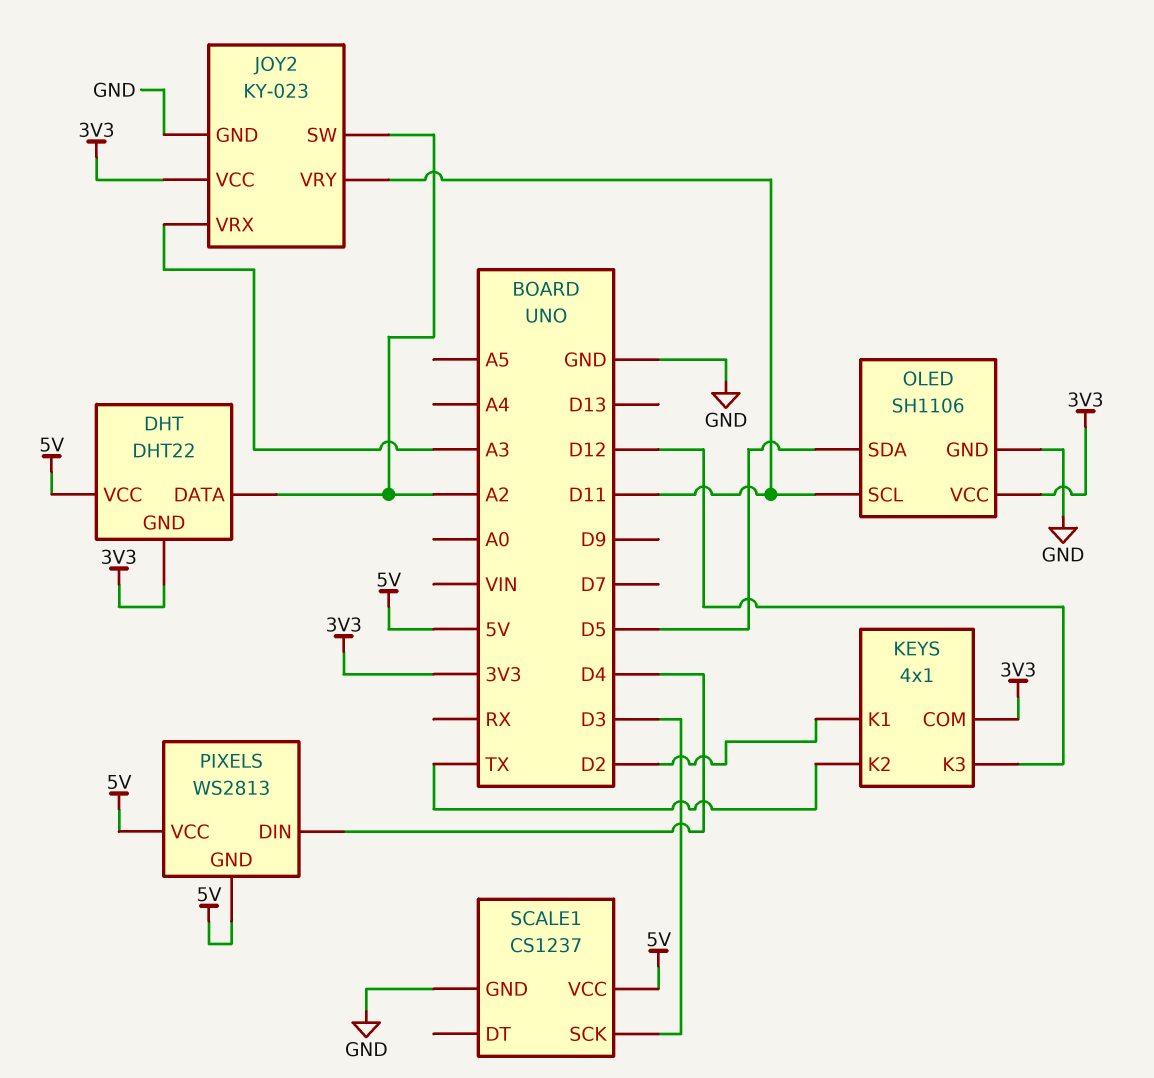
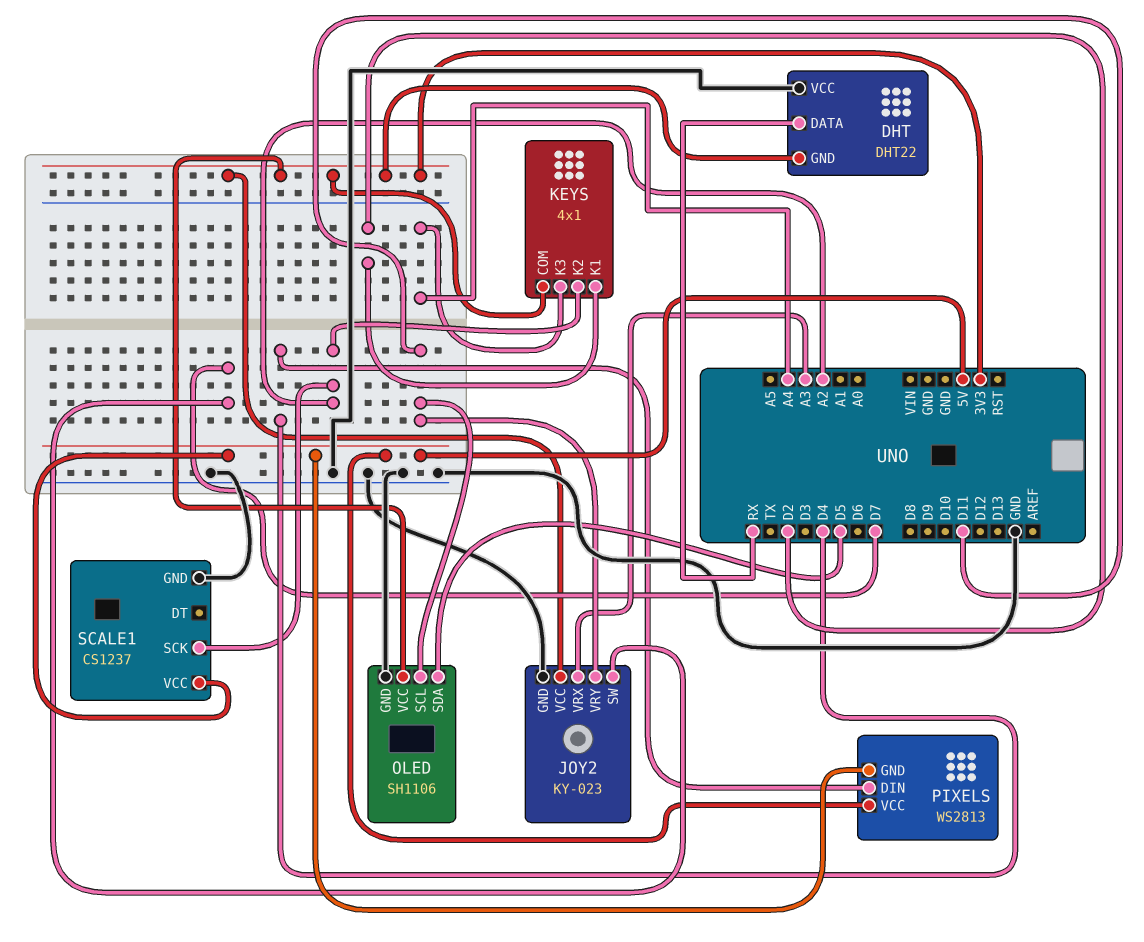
DHT pin DATA: A2 -> RX
DHT pin VCC: 5V -> GND
JOY2 pin SW: A2 -> D7
KEYS pin K2: TX -> A2
KEYS pin K3: D12 -> A4
SCALE1 pin SCK: D3 -> A2

